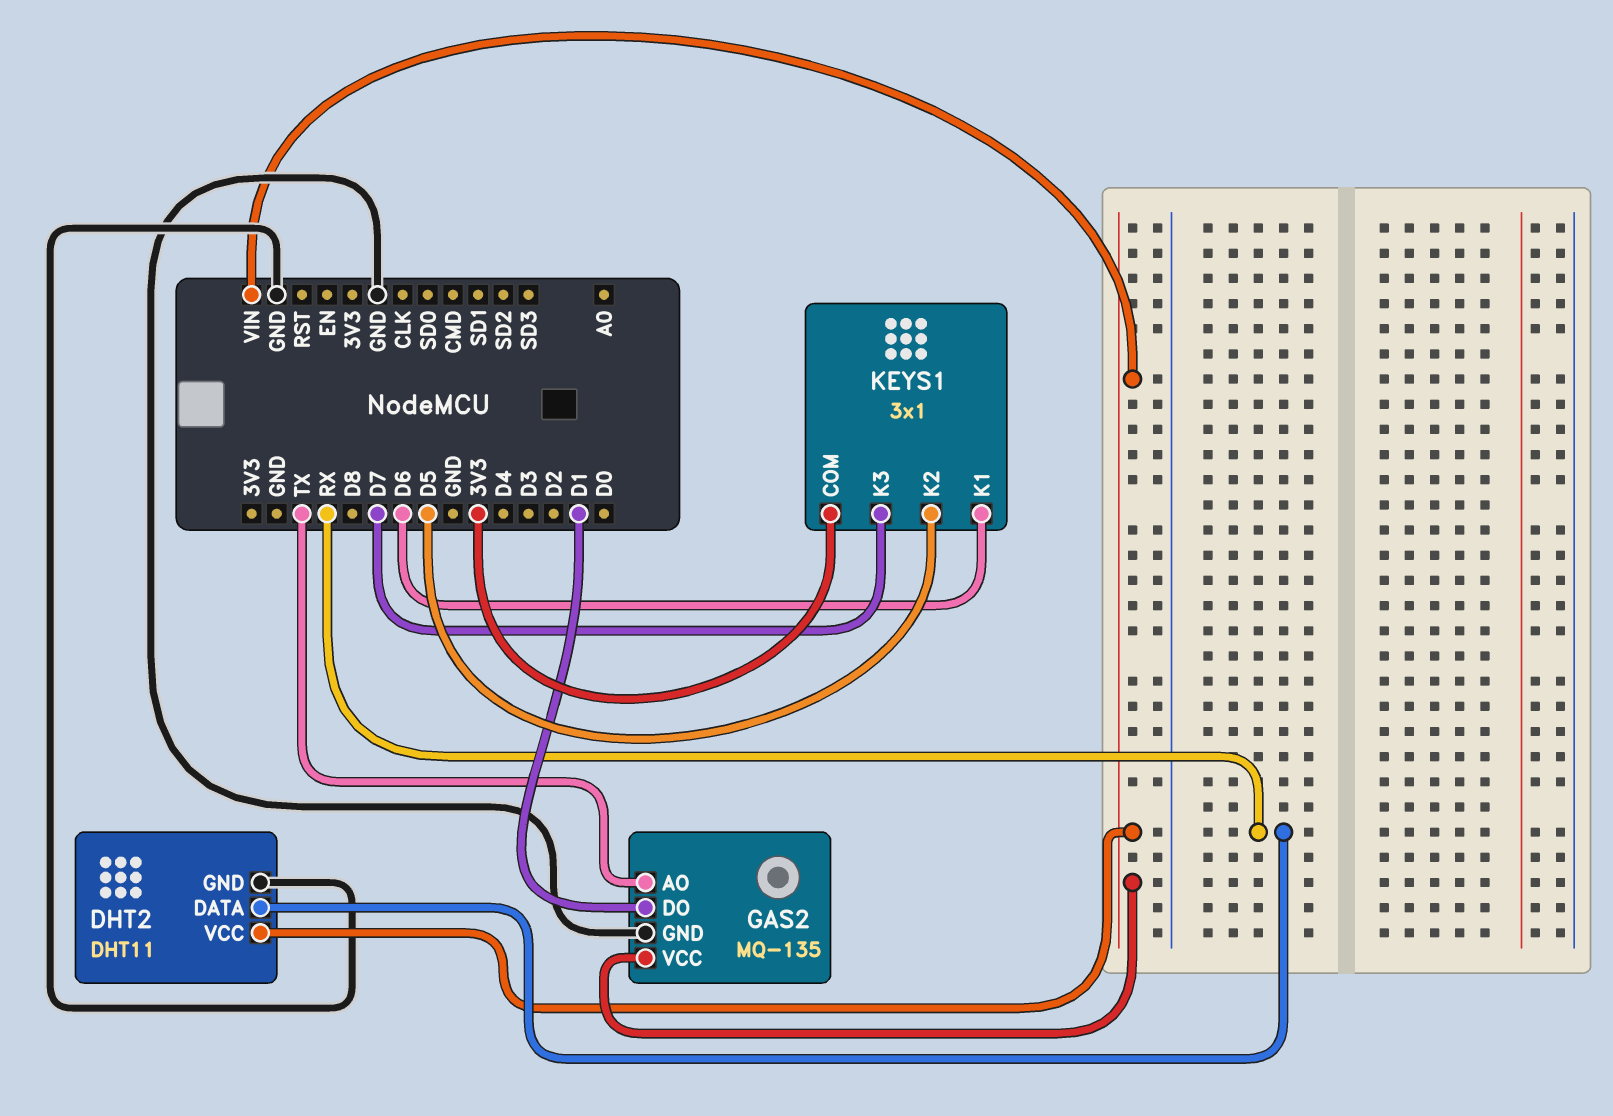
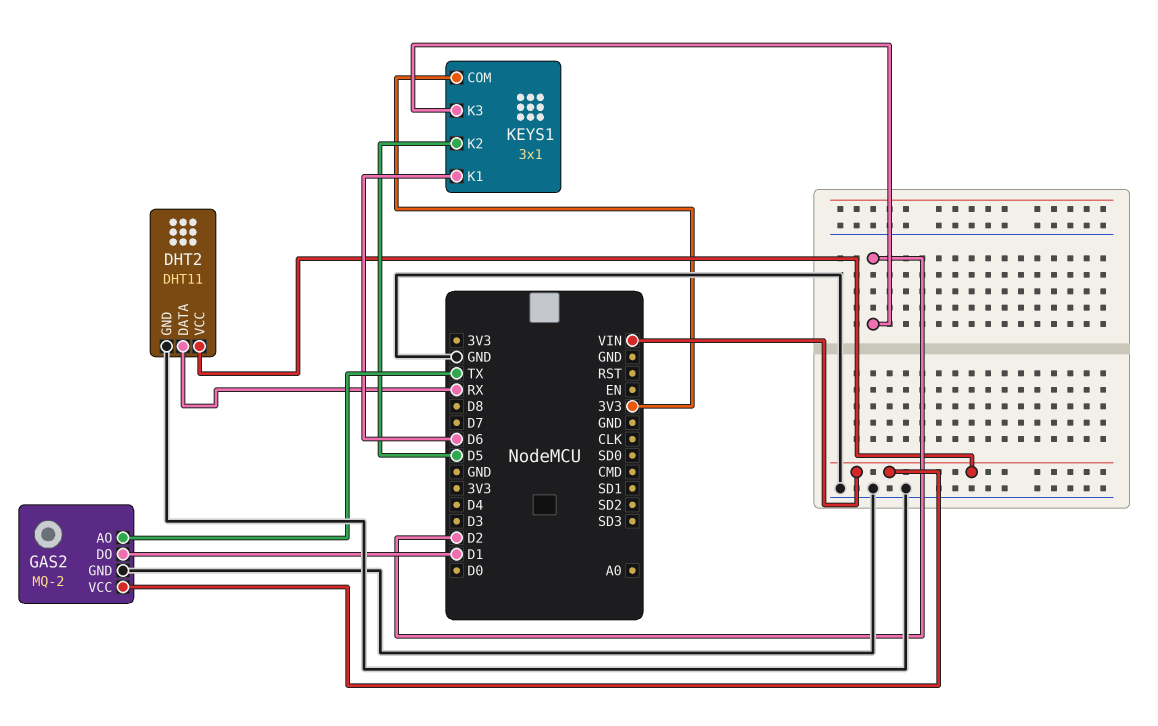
GAS2: MQ-135 -> MQ-2
KEYS1 pin K3: D7 -> D2

